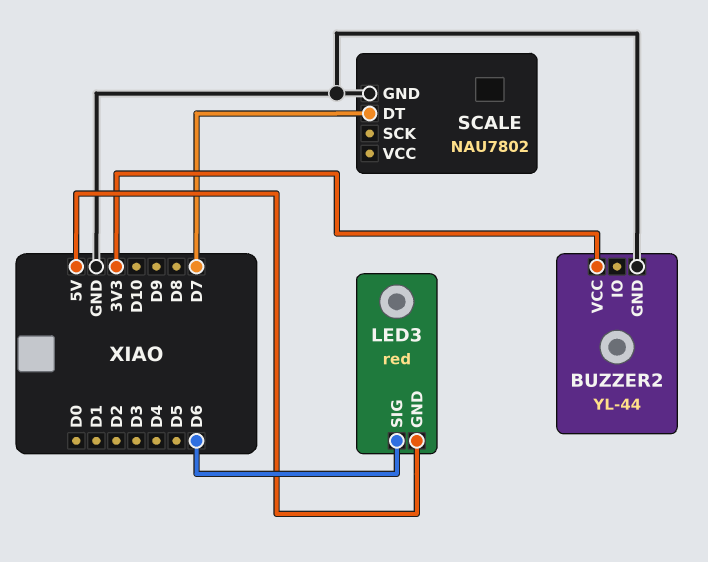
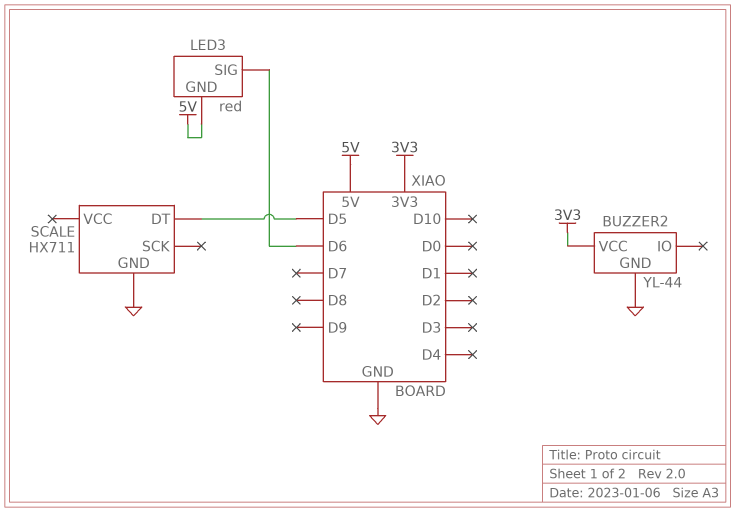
SCALE: NAU7802 -> HX711
SCALE pin DT: D7 -> D5

